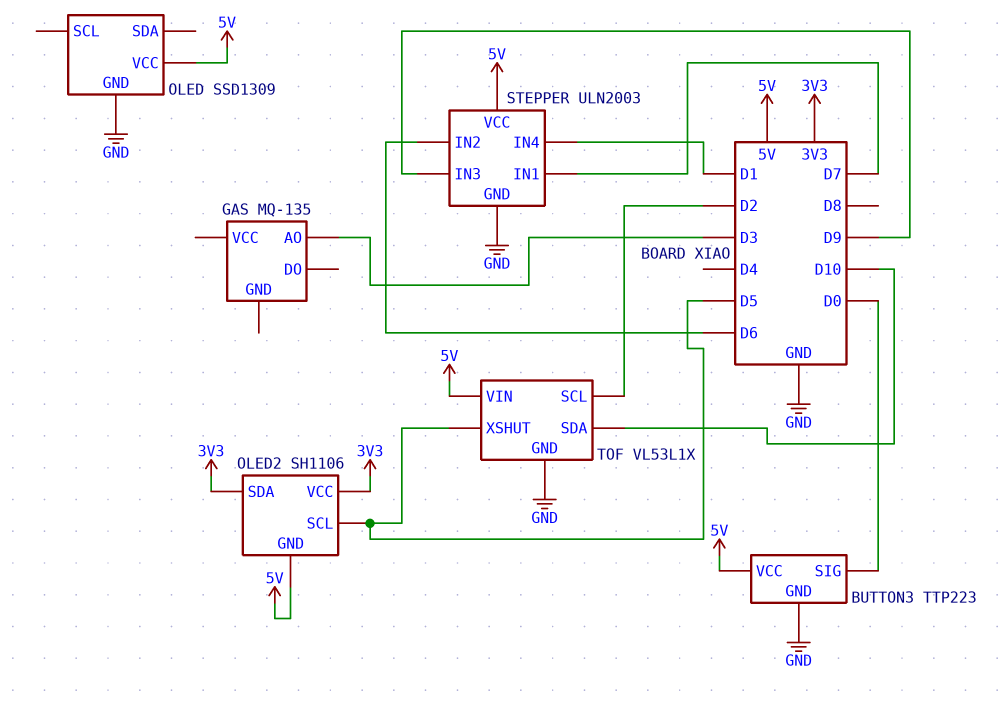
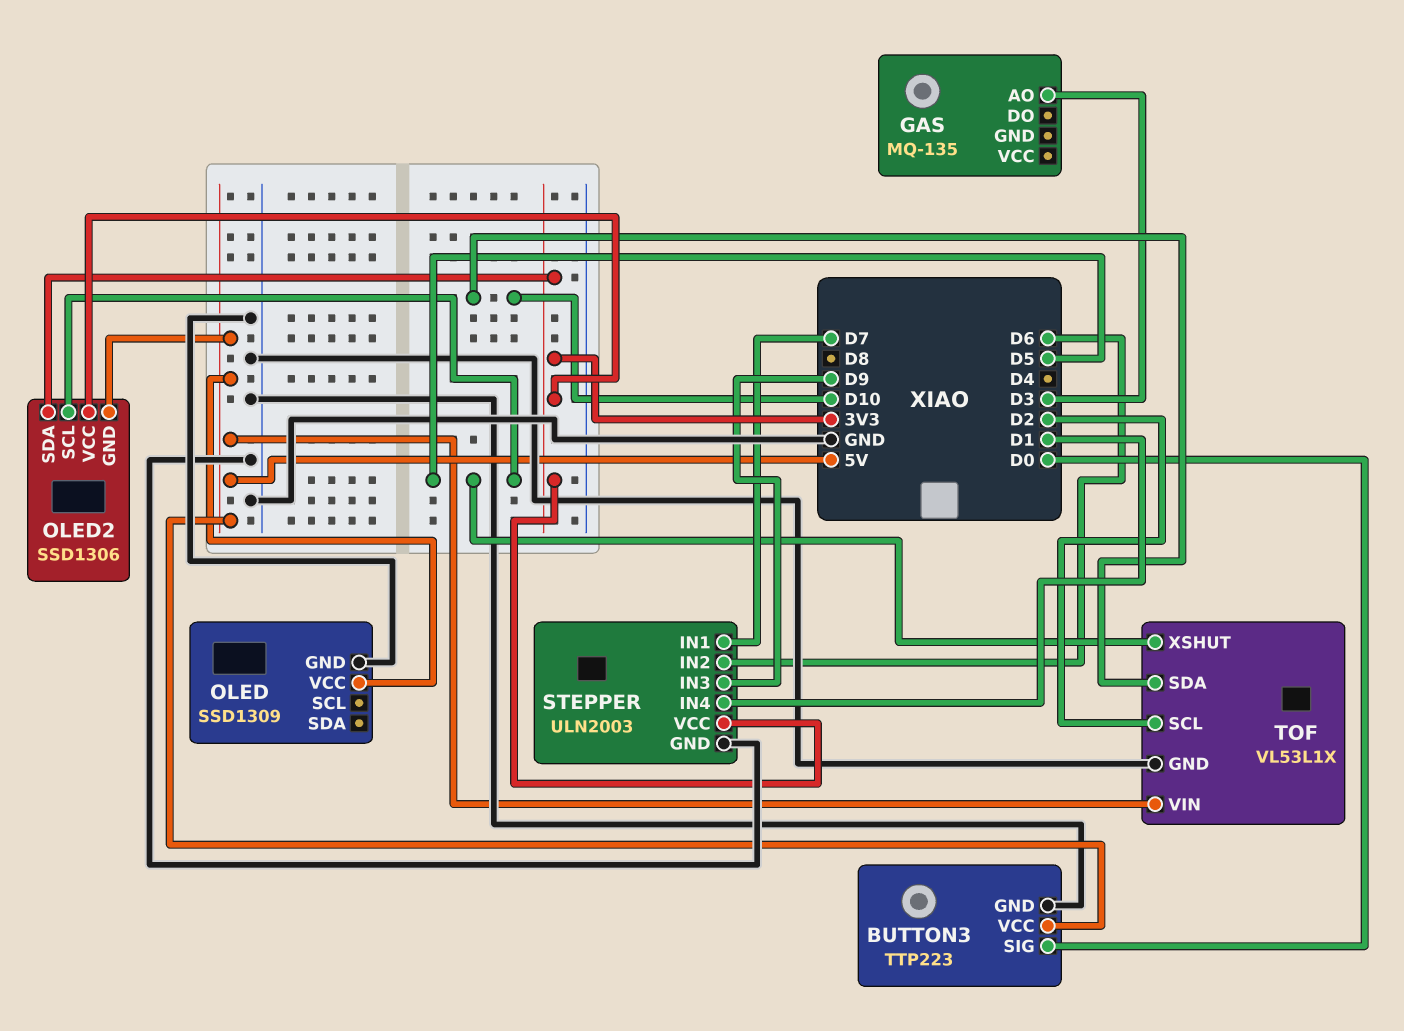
OLED2: SH1106 -> SSD1306
STEPPER pin VCC: 5V -> 3V3

